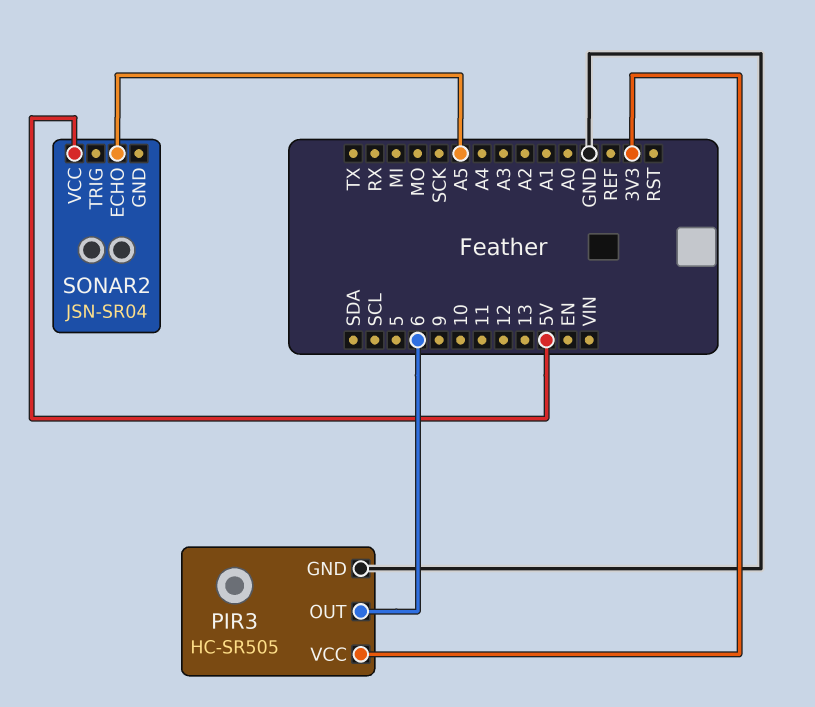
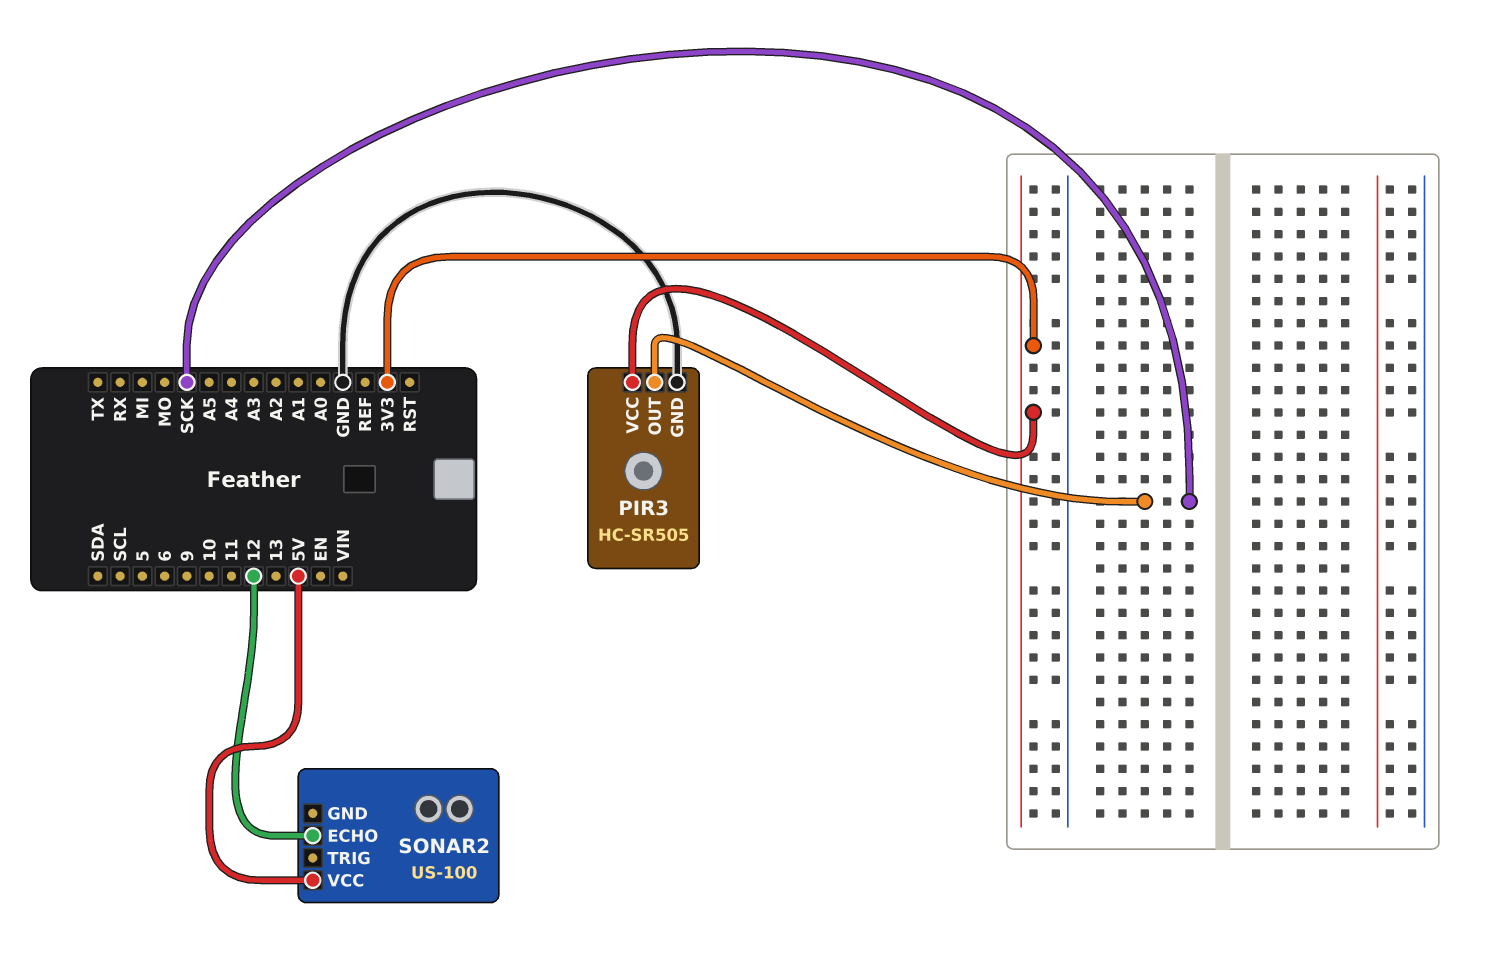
PIR3 pin OUT: 6 -> SCK
SONAR2: JSN-SR04 -> US-100
SONAR2 pin ECHO: A5 -> 12

